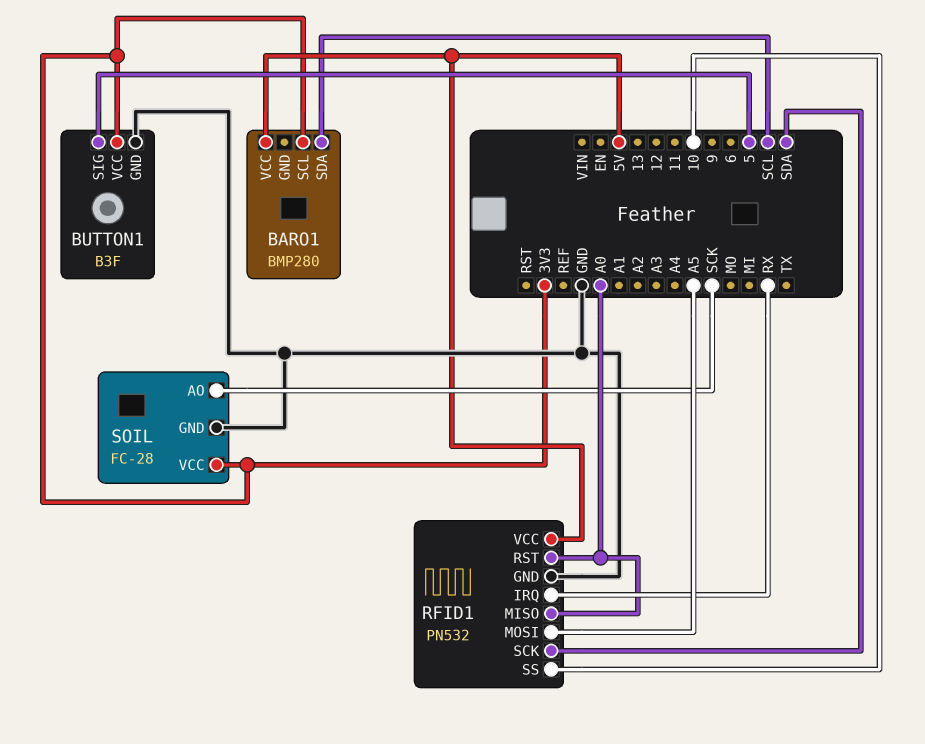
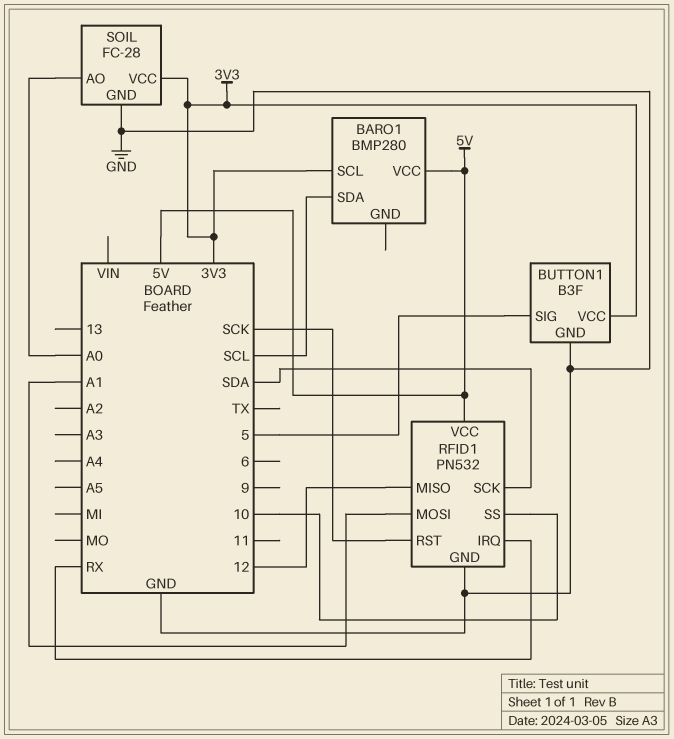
RFID1 pin MISO: A0 -> 12
RFID1 pin MOSI: A5 -> A1
RFID1 pin RST: A0 -> SCK
SOIL pin AO: SCK -> A0

